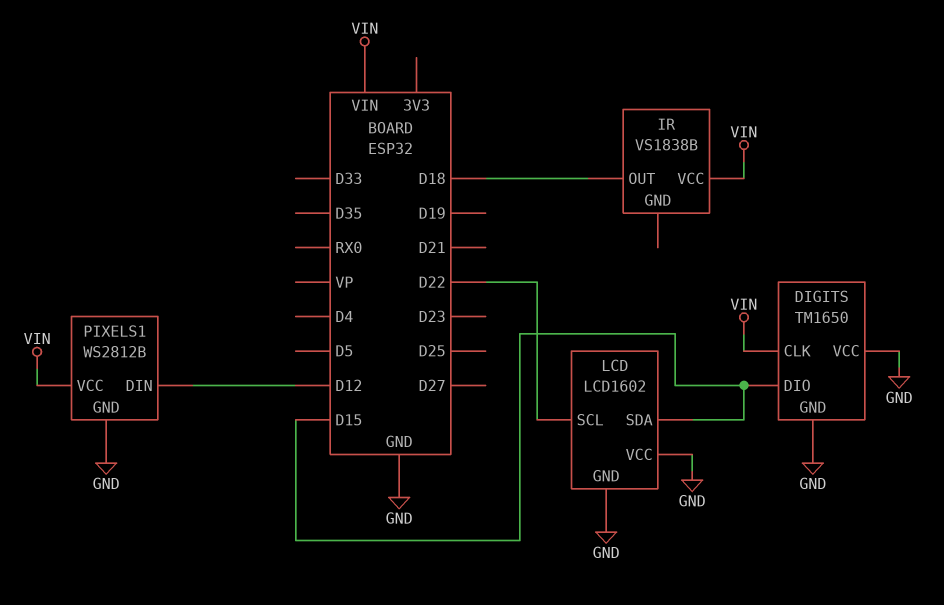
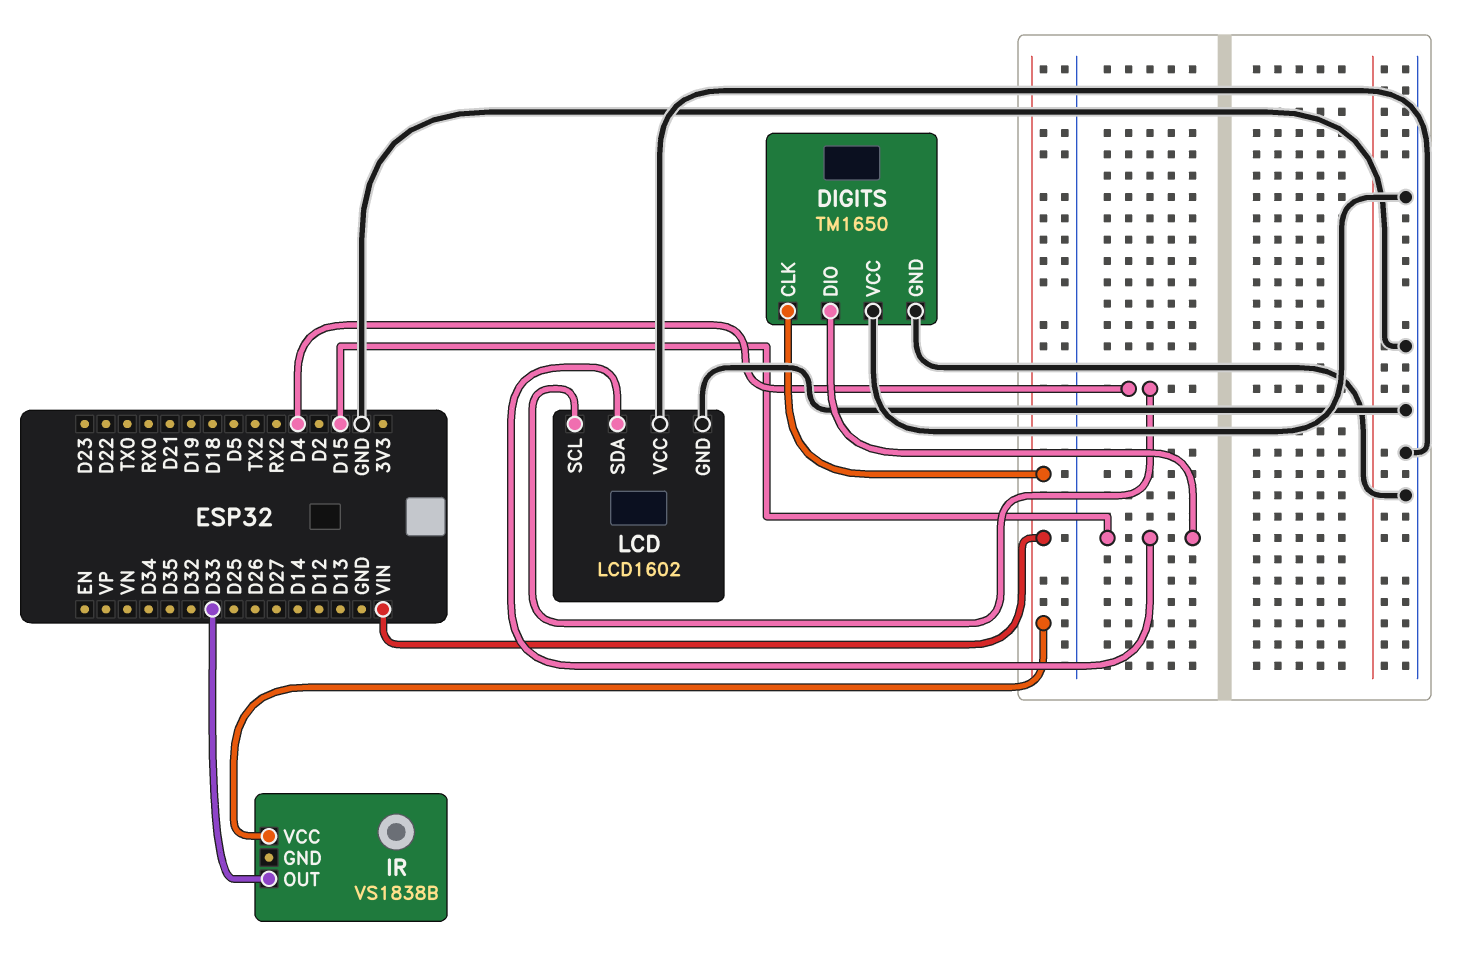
IR pin OUT: D18 -> D33
LCD pin SCL: D22 -> D4
PIXELS1: WS2812B -> none
PIXELS1 pin DIN: D12 -> none
PIXELS1 pin GND: GND -> none
PIXELS1 pin VCC: VIN -> none

